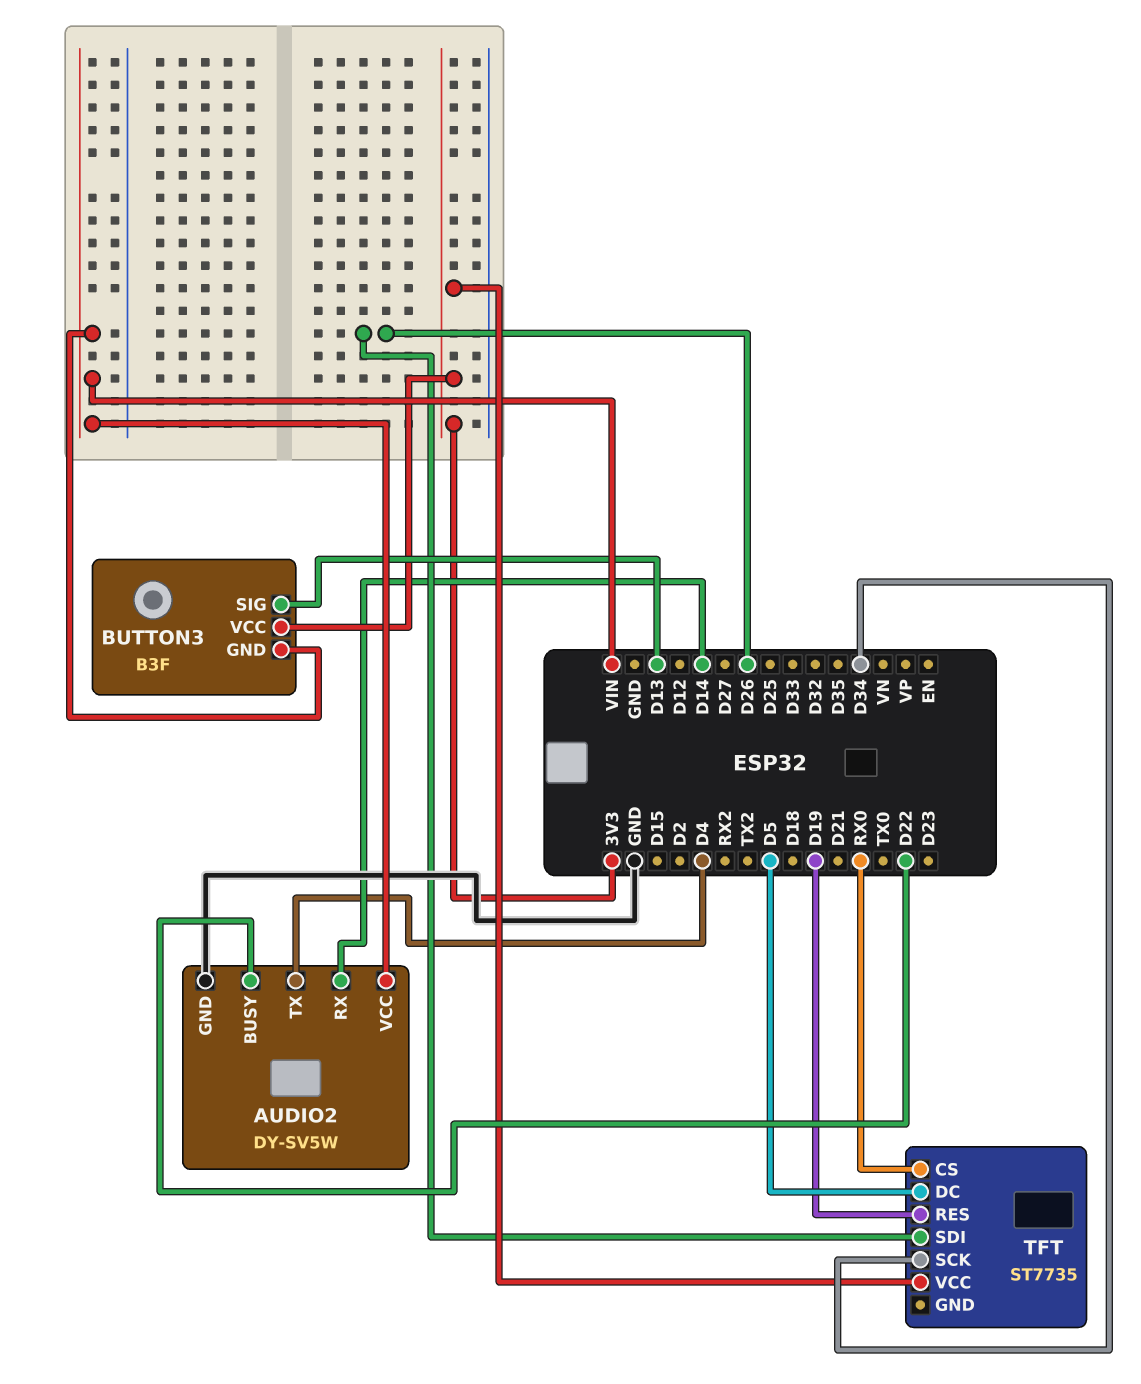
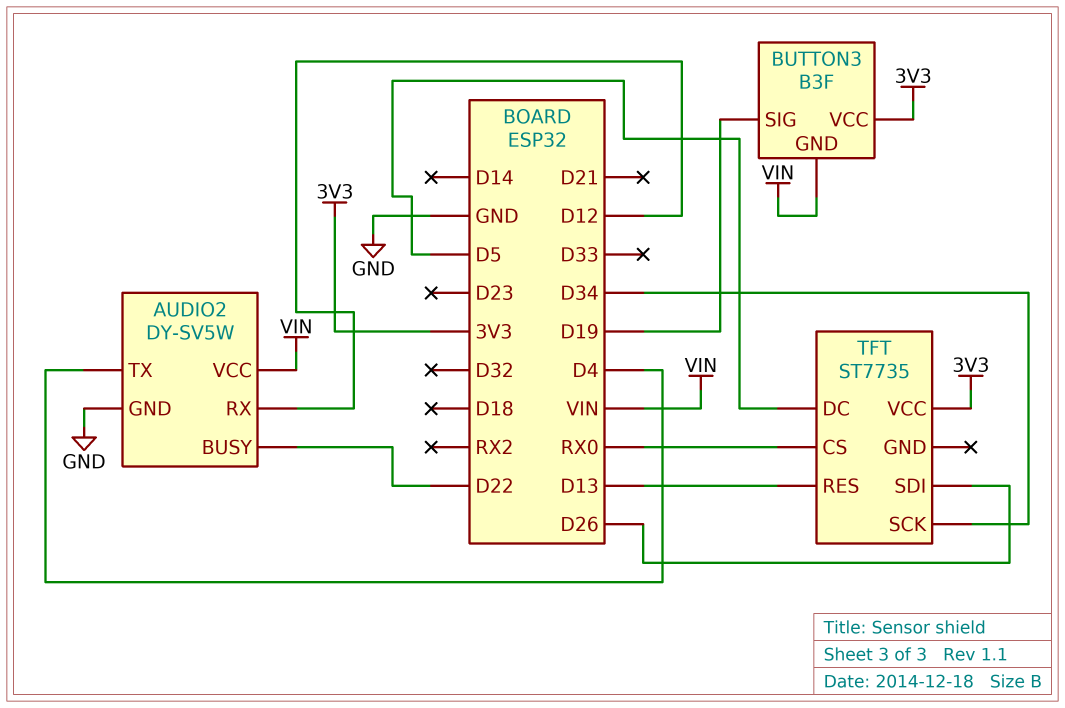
AUDIO2 pin RX: D14 -> D12
BUTTON3 pin SIG: D13 -> D19
TFT pin RES: D19 -> D13

